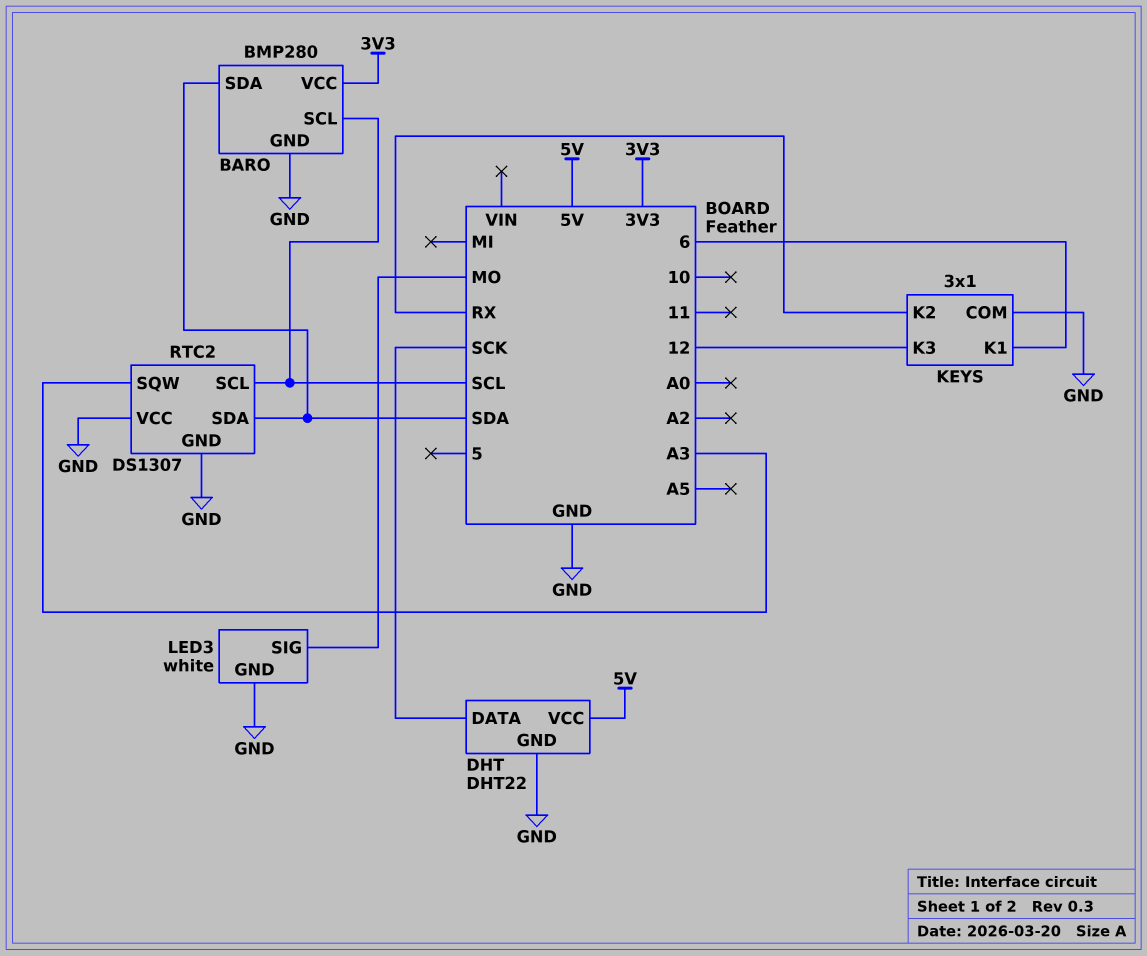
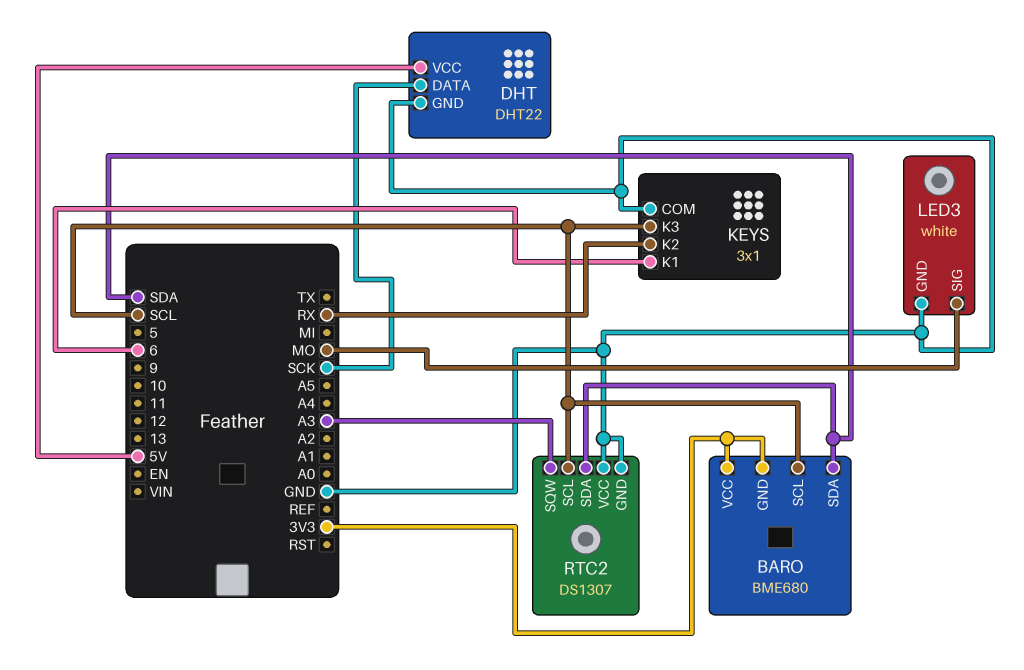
BARO: BMP280 -> BME680
BARO pin GND: GND -> 3V3
KEYS pin K3: 12 -> SCL

